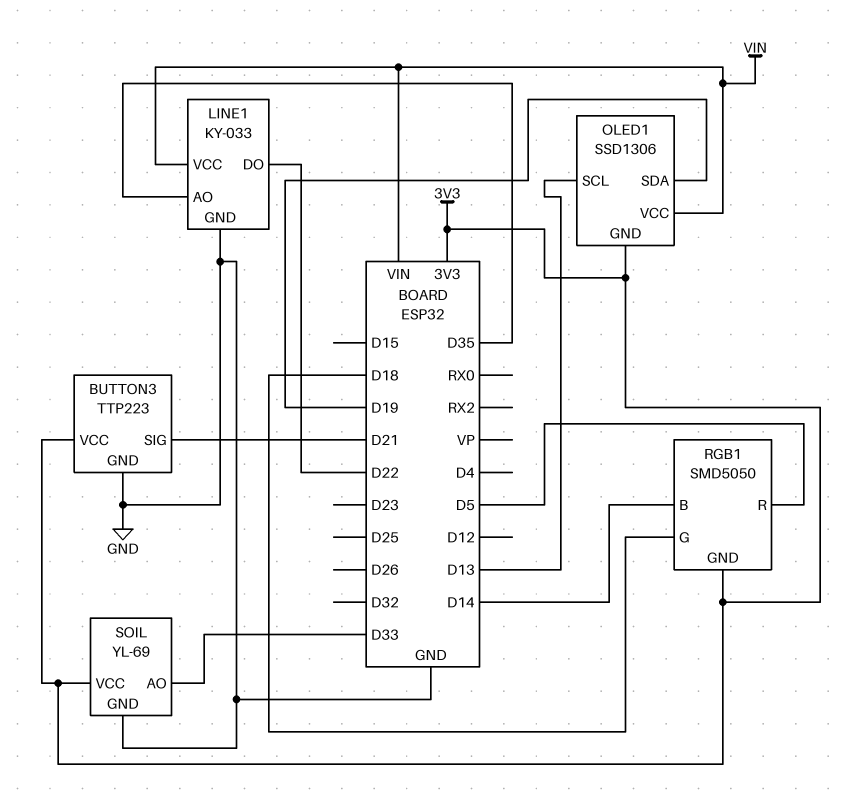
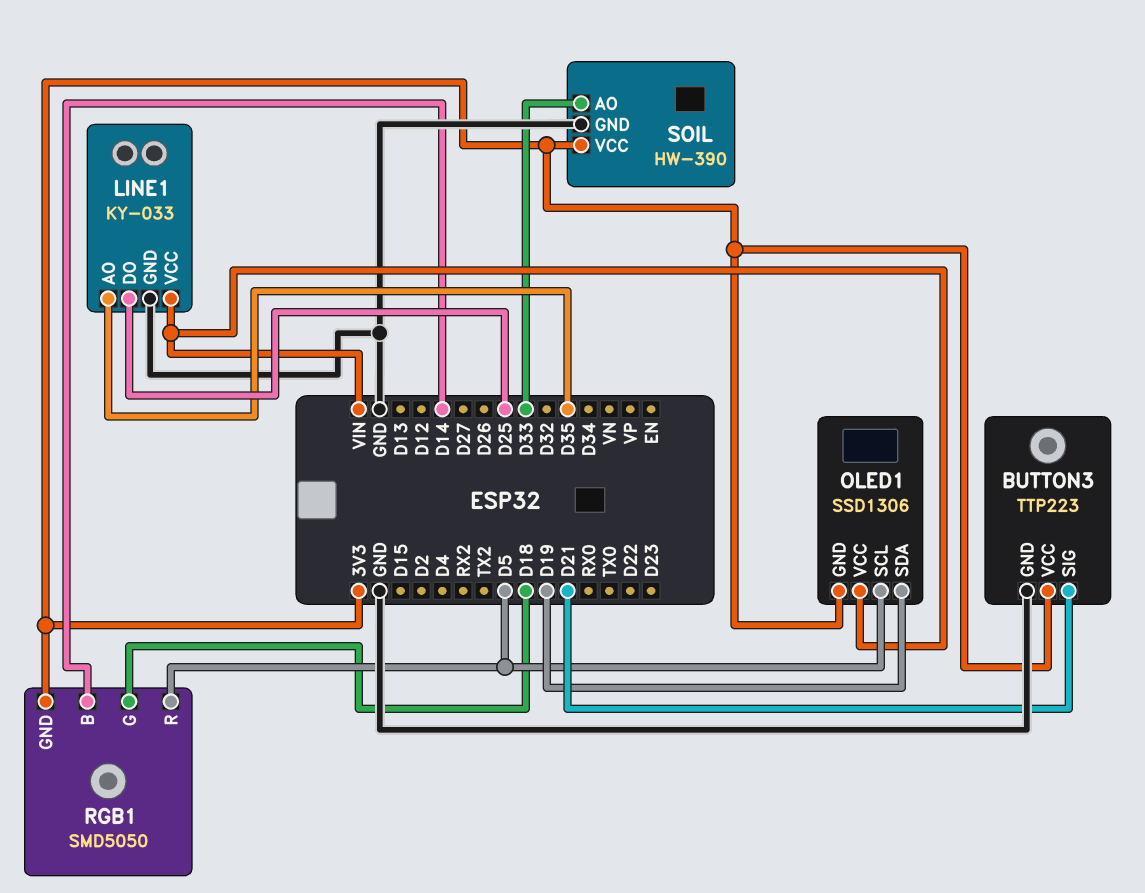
LINE1 pin DO: D22 -> D25
OLED1 pin SCL: D13 -> D5
SOIL: YL-69 -> HW-390

